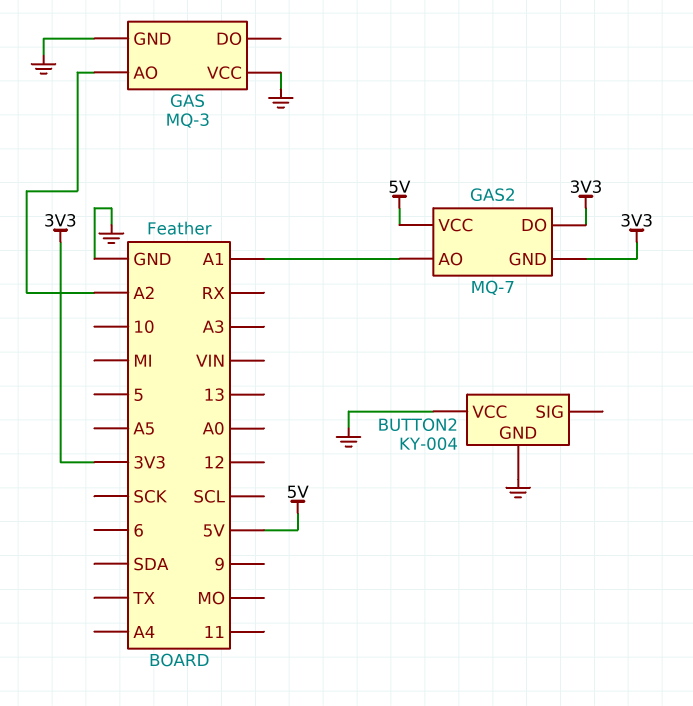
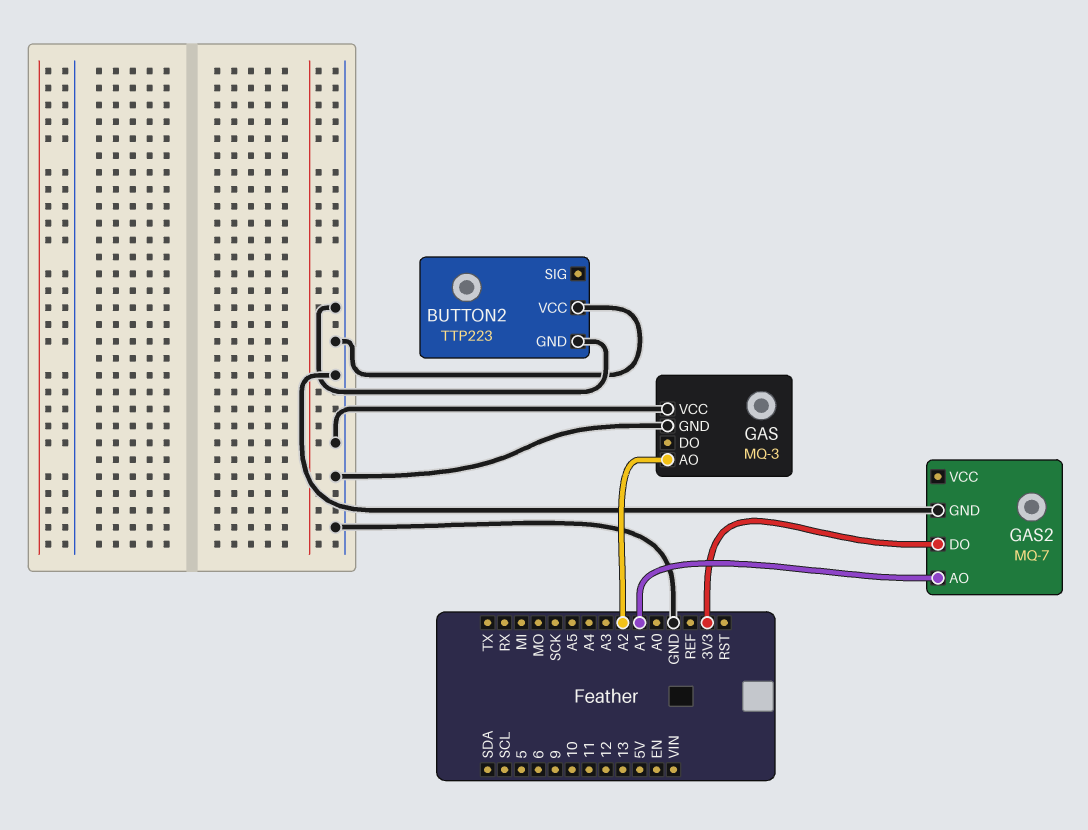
BUTTON2: KY-004 -> TTP223
GAS2 pin GND: 3V3 -> GND
GAS2 pin VCC: 5V -> none

